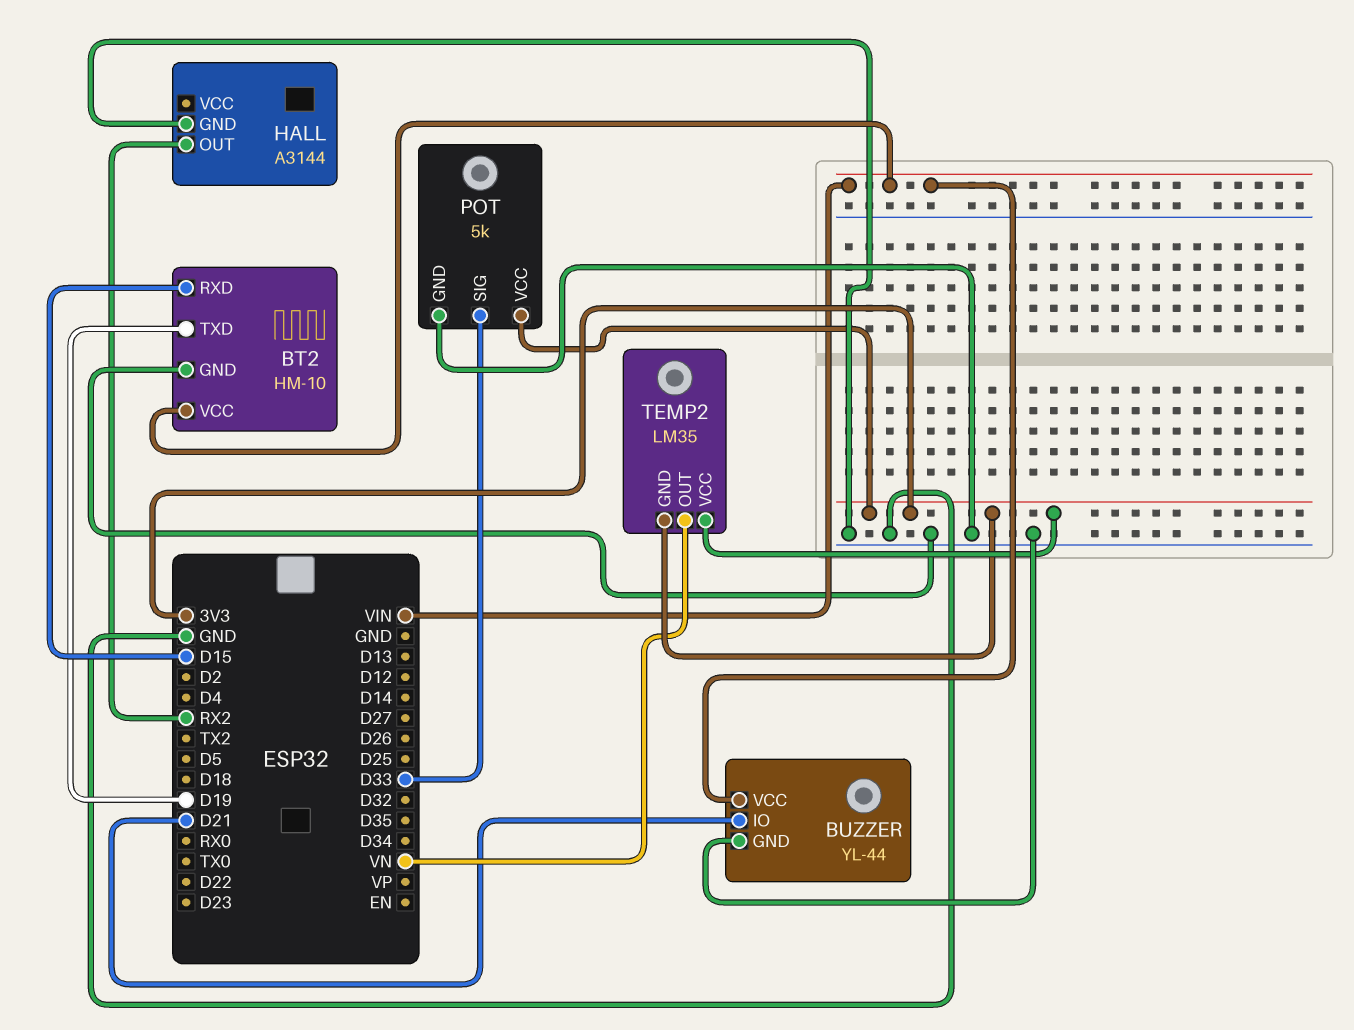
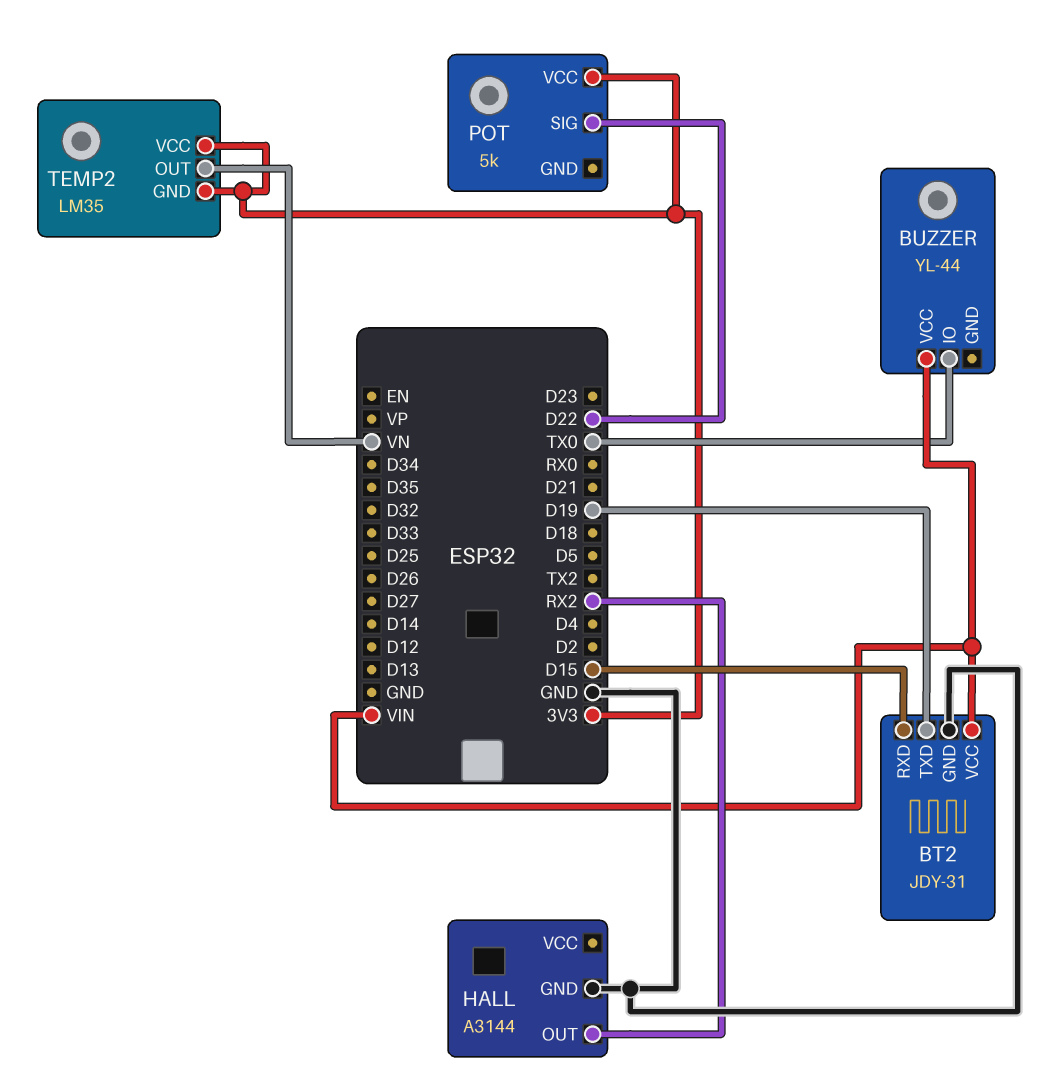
BT2: HM-10 -> JDY-31
BUZZER pin GND: GND -> none
BUZZER pin IO: D21 -> TX0
POT pin GND: GND -> none
POT pin SIG: D33 -> D22

